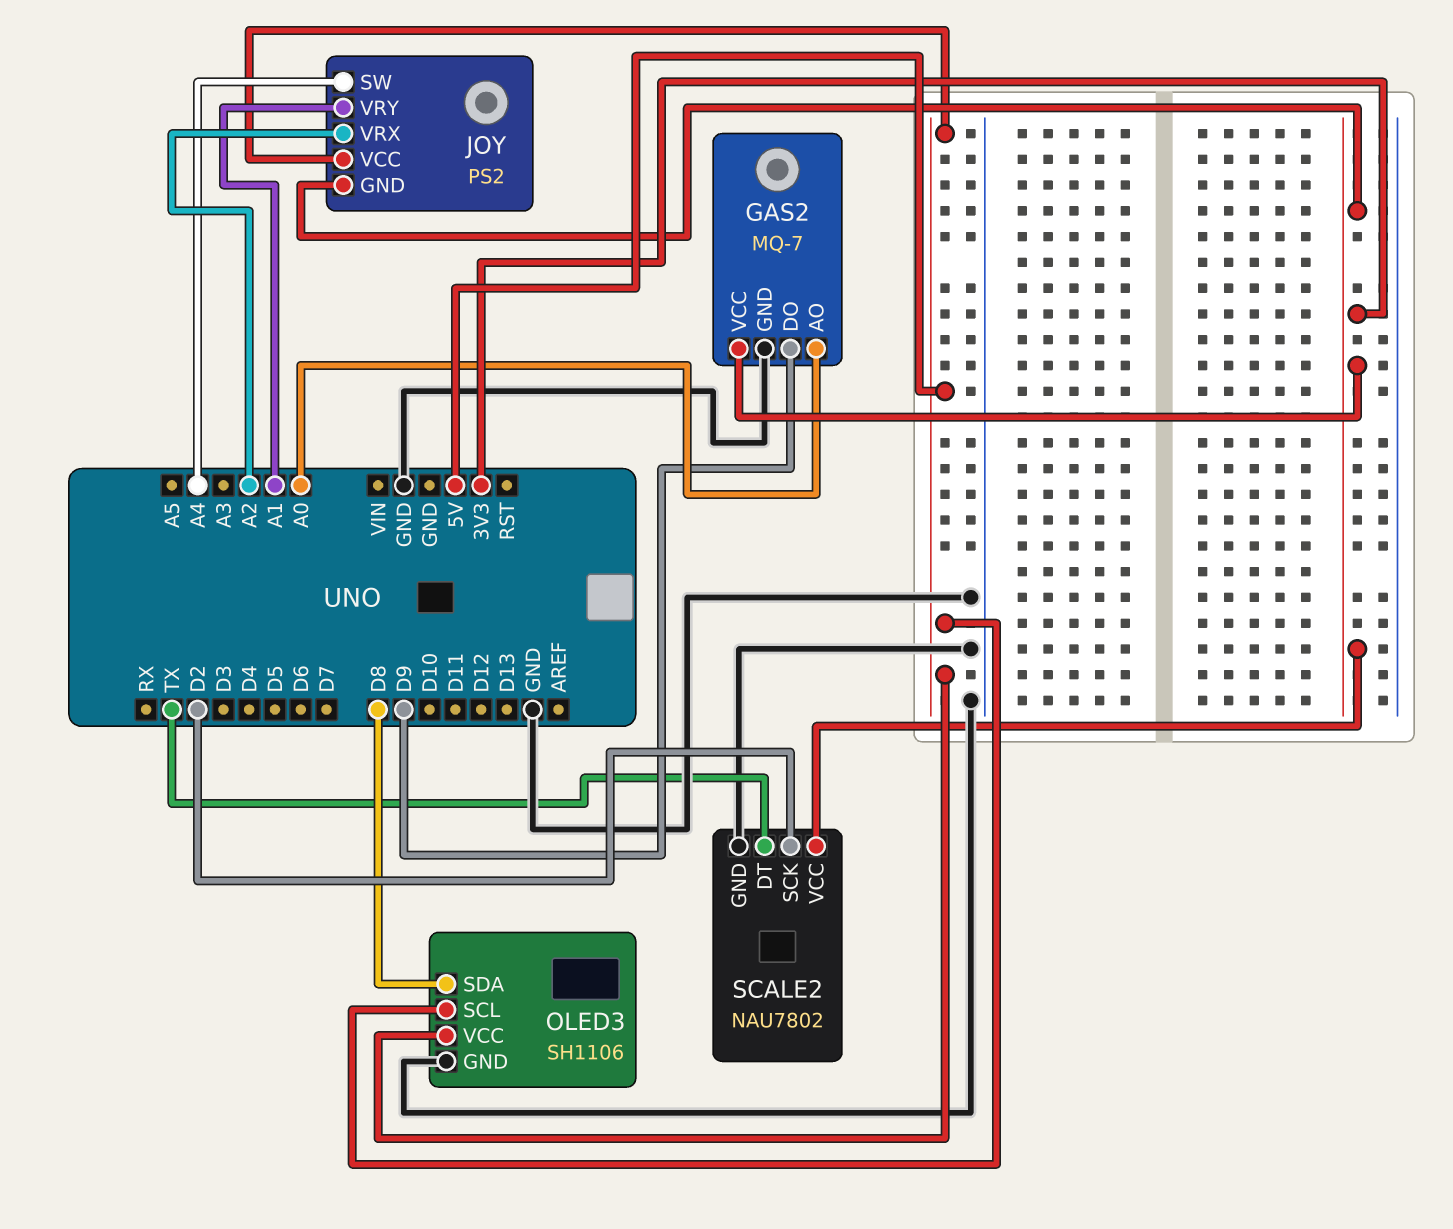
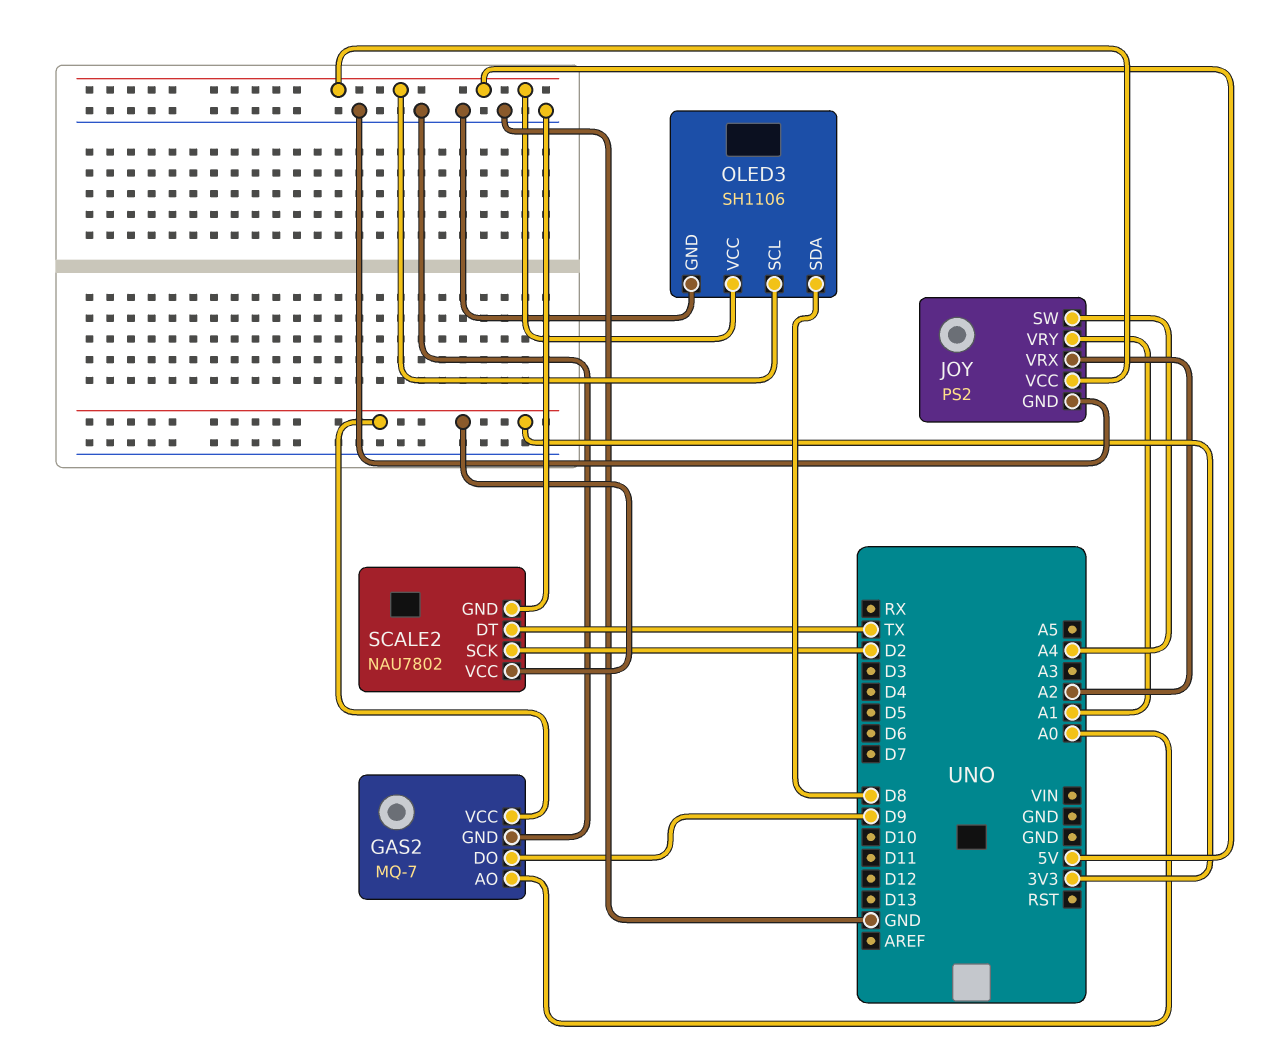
JOY pin GND: 3V3 -> GND

